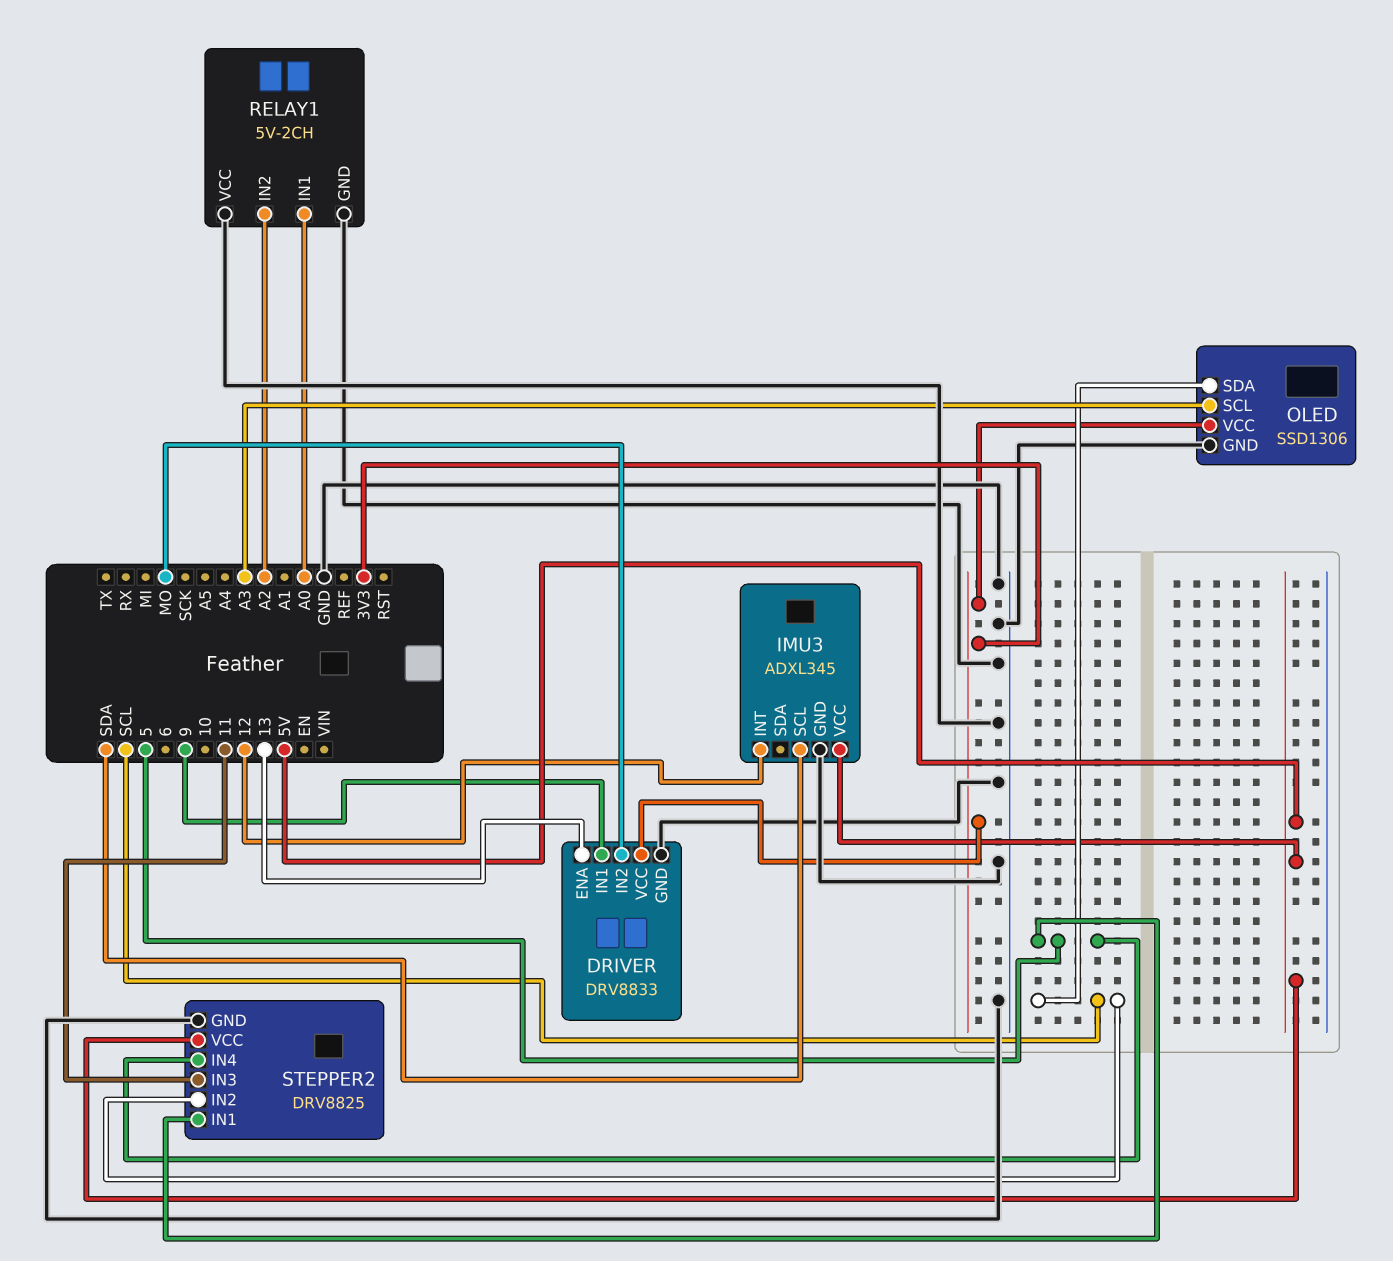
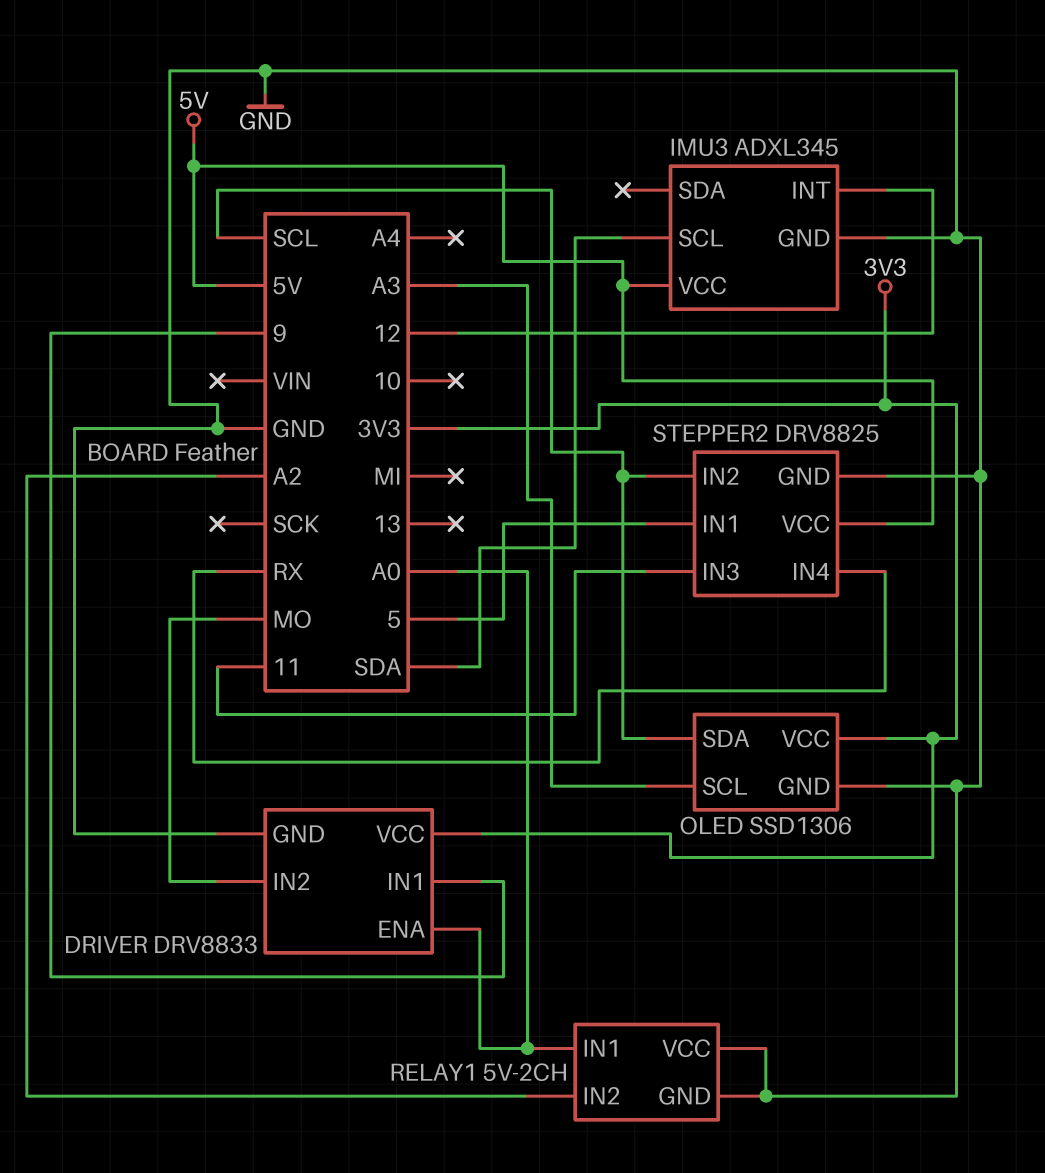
DRIVER pin ENA: 13 -> A0
STEPPER2 pin IN4: 5 -> RX

